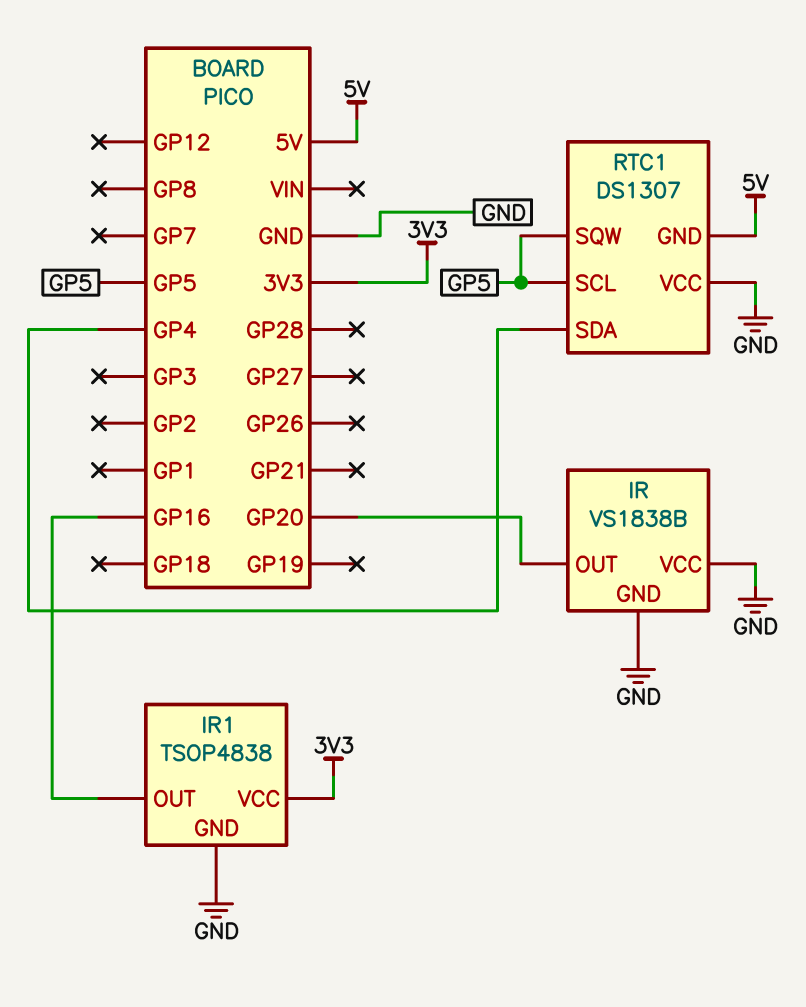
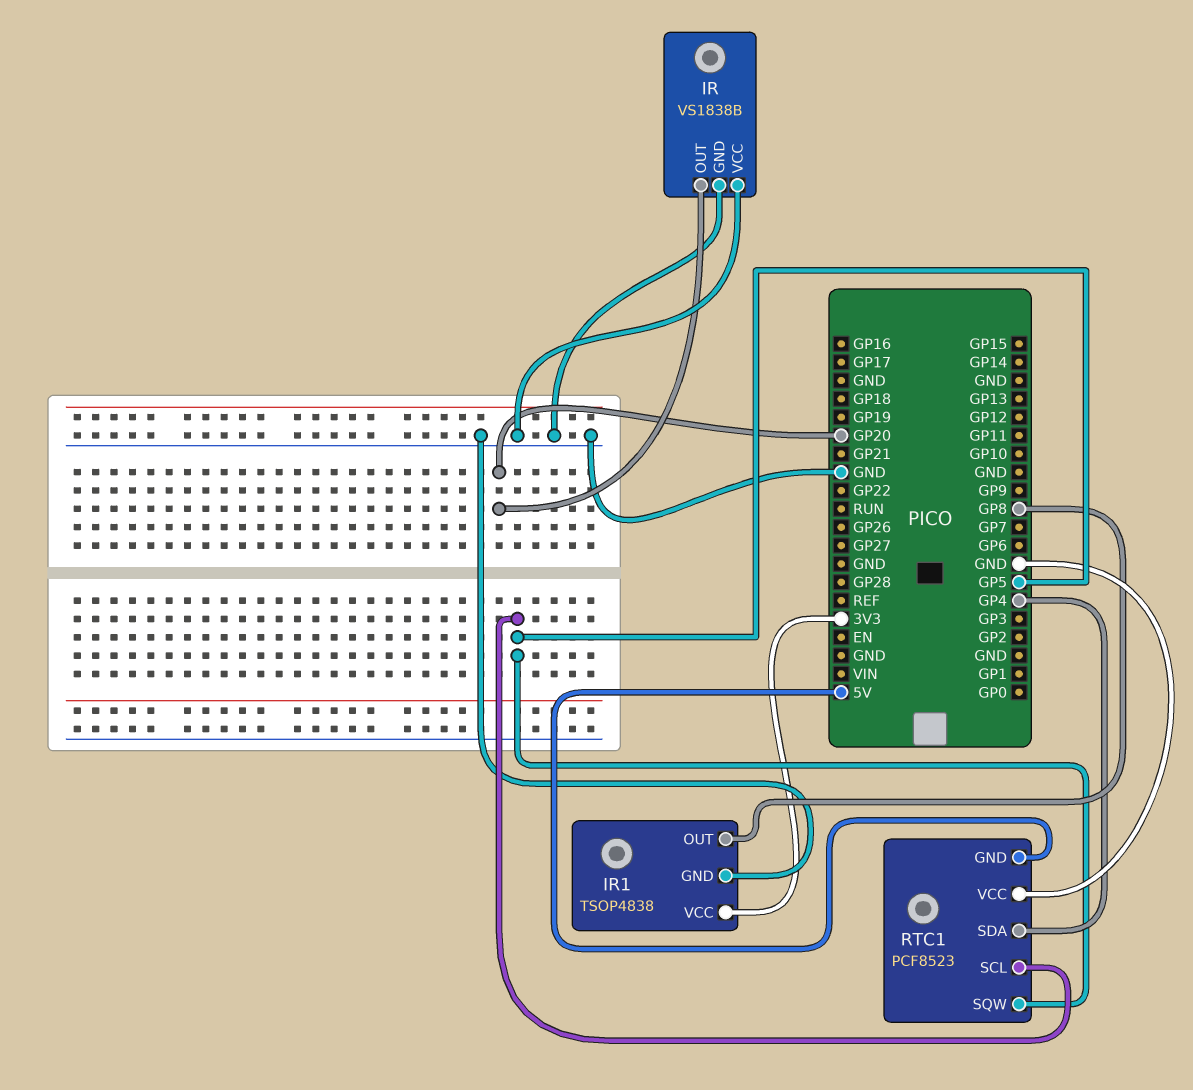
IR1 pin OUT: GP16 -> GP8
RTC1: DS1307 -> PCF8523

